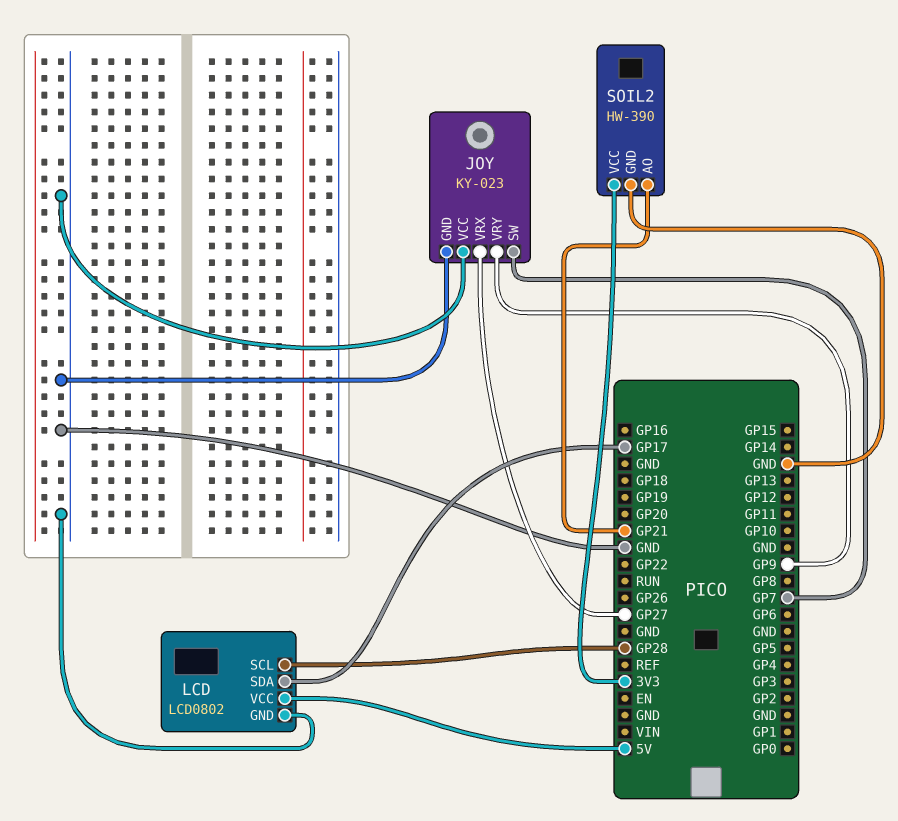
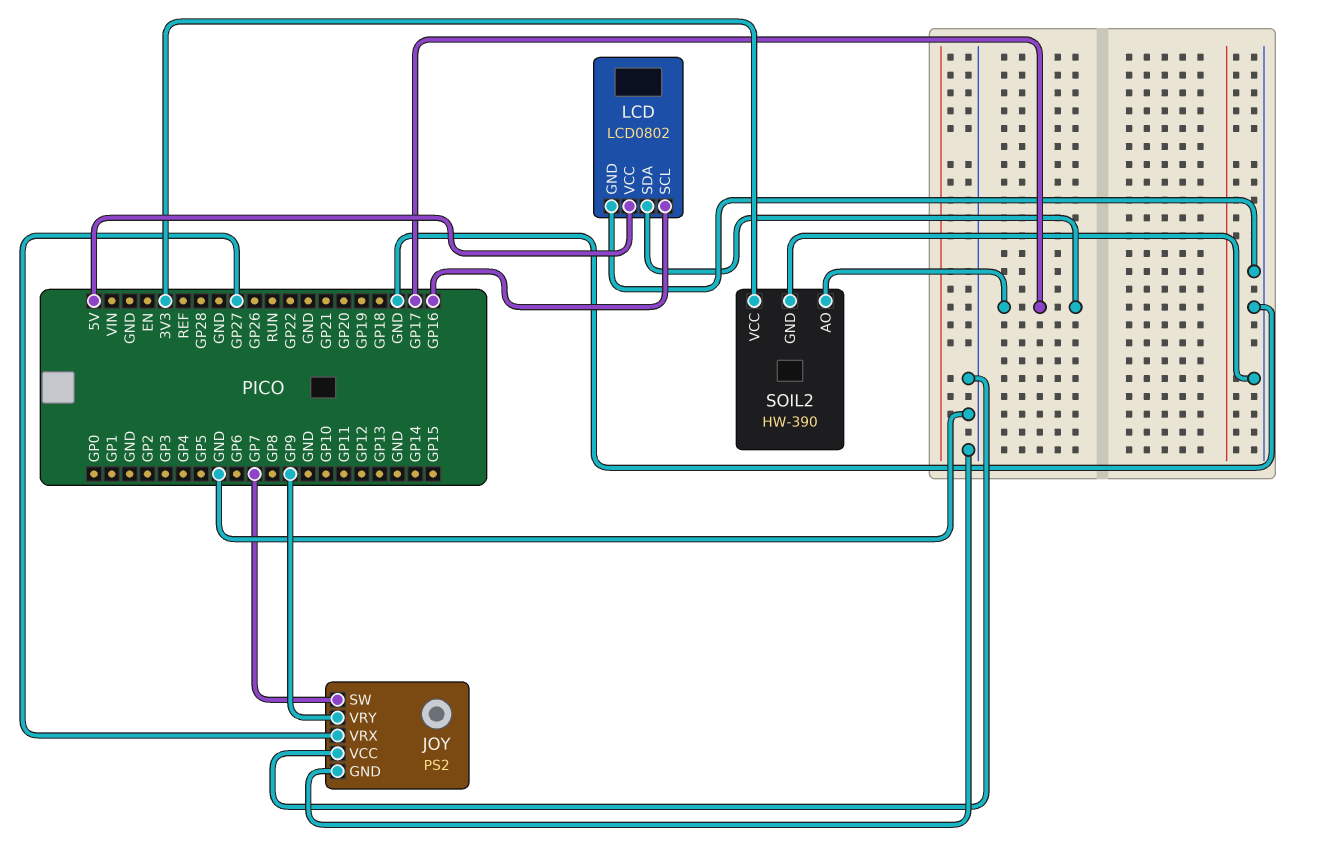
JOY: KY-023 -> PS2
LCD pin SCL: GP28 -> GP16
SOIL2 pin AO: GP21 -> GP17

